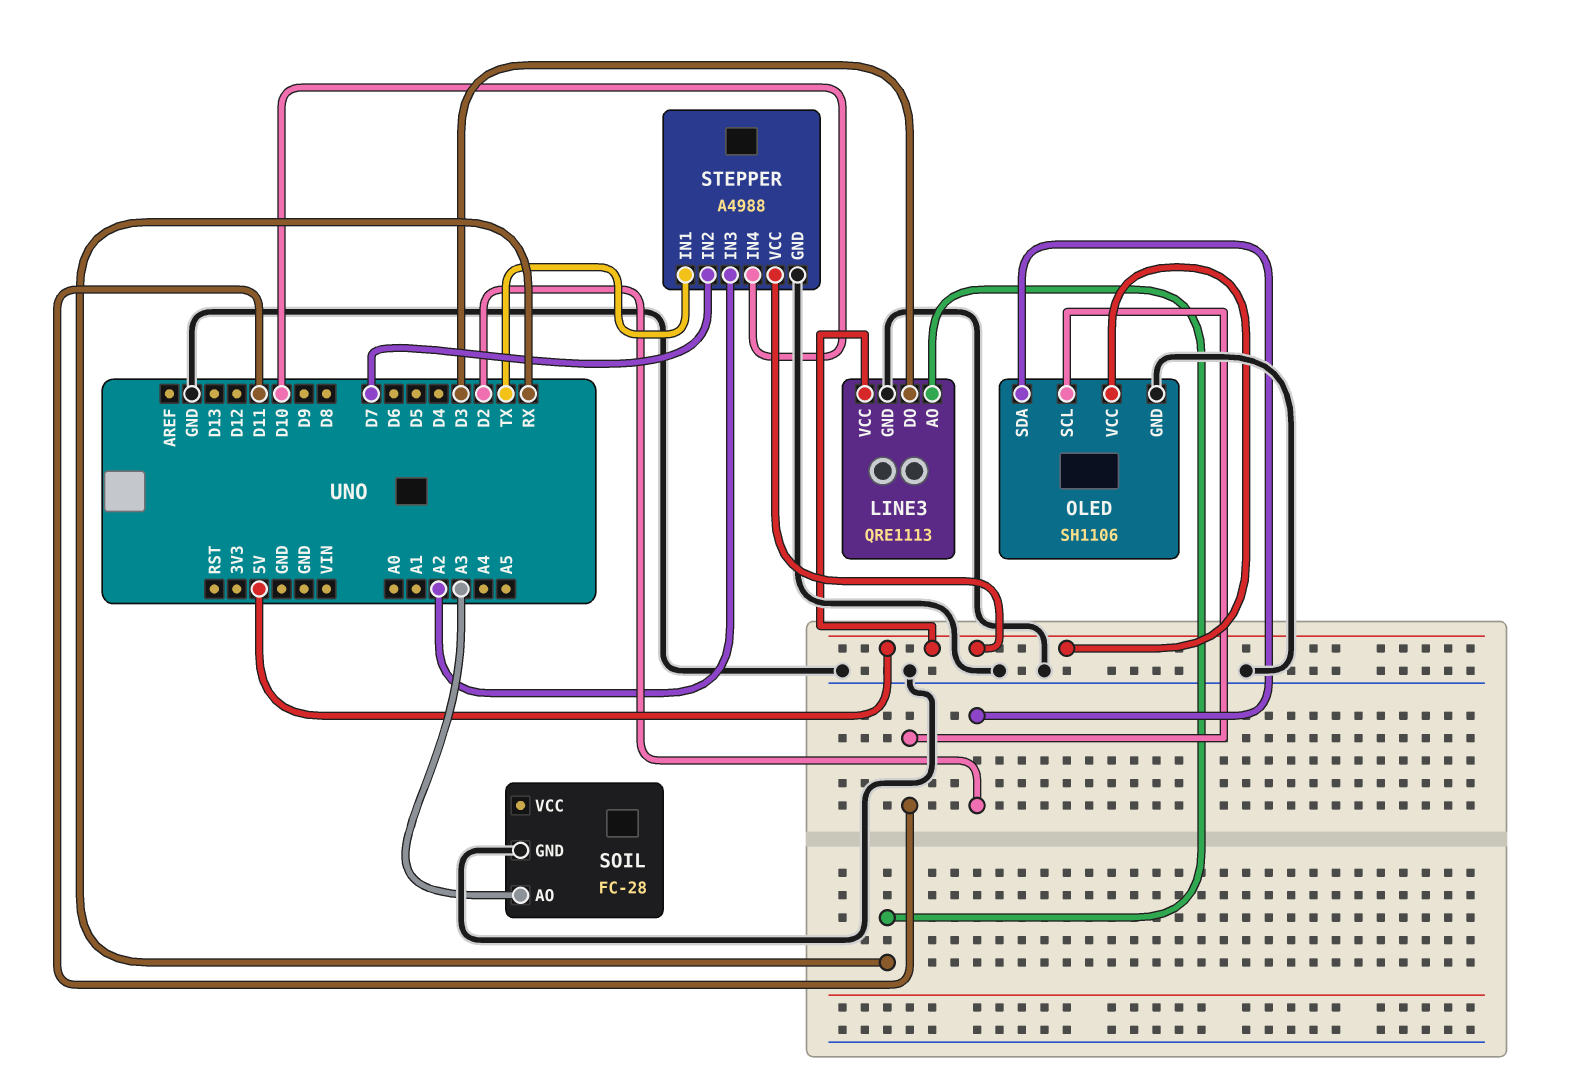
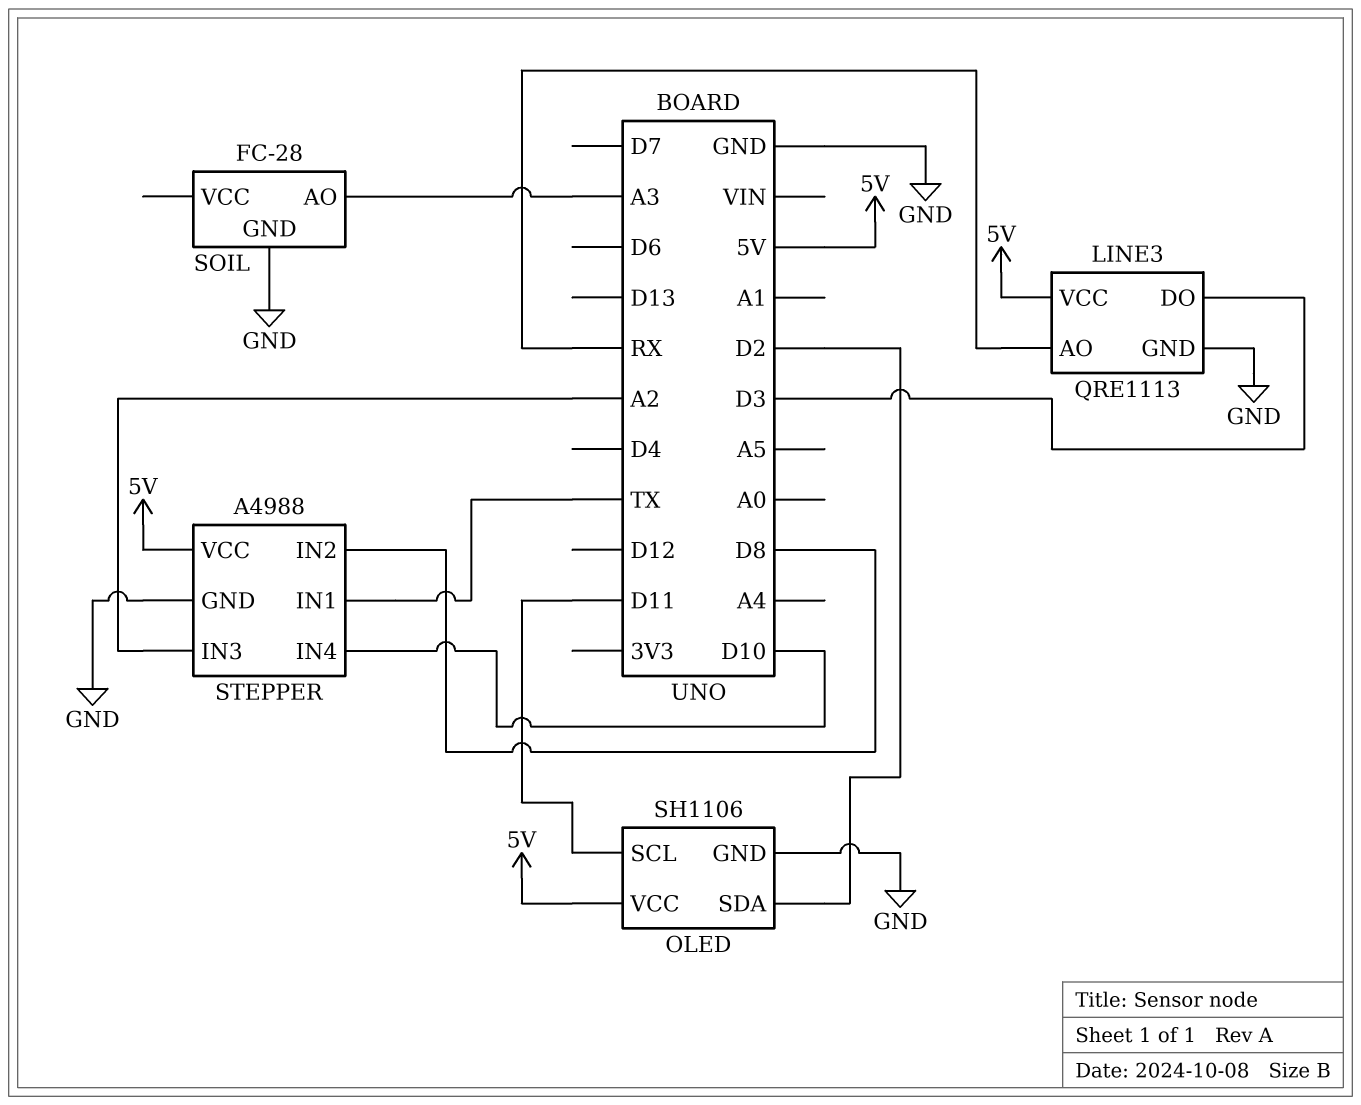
STEPPER pin IN2: D7 -> D8

